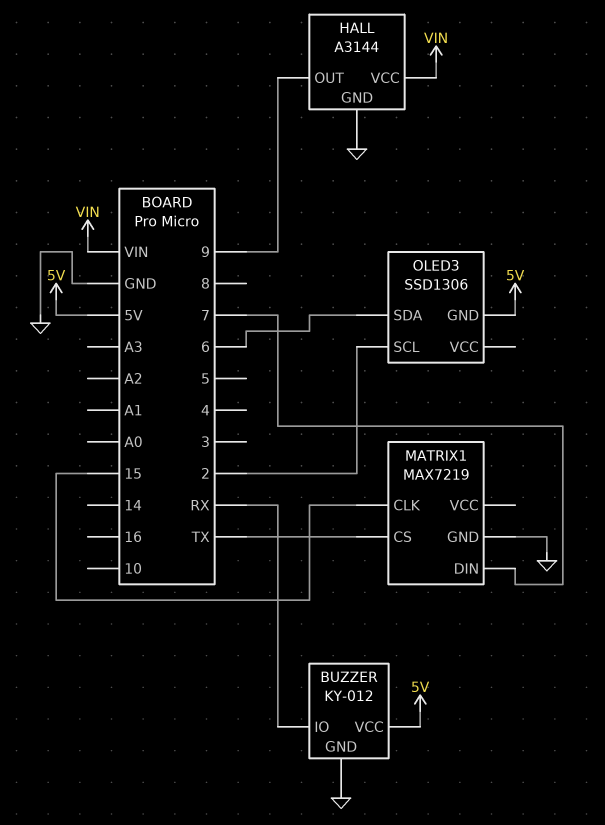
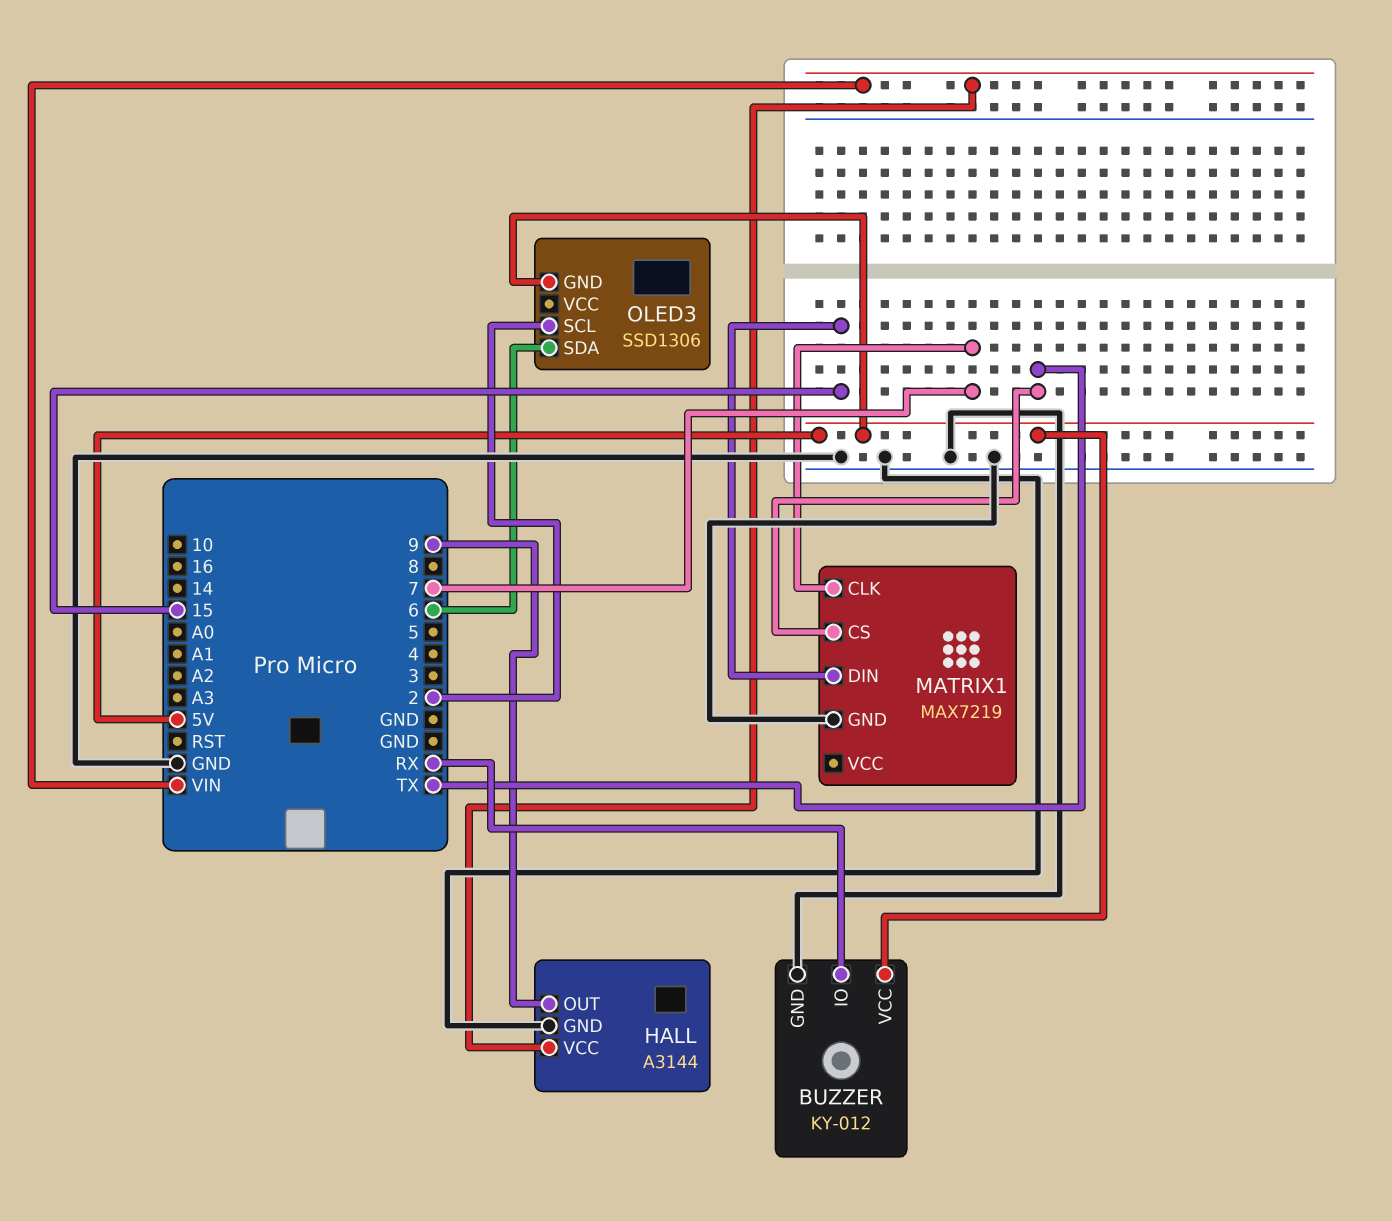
MATRIX1 pin CLK: 15 -> 7
MATRIX1 pin DIN: 7 -> 15

